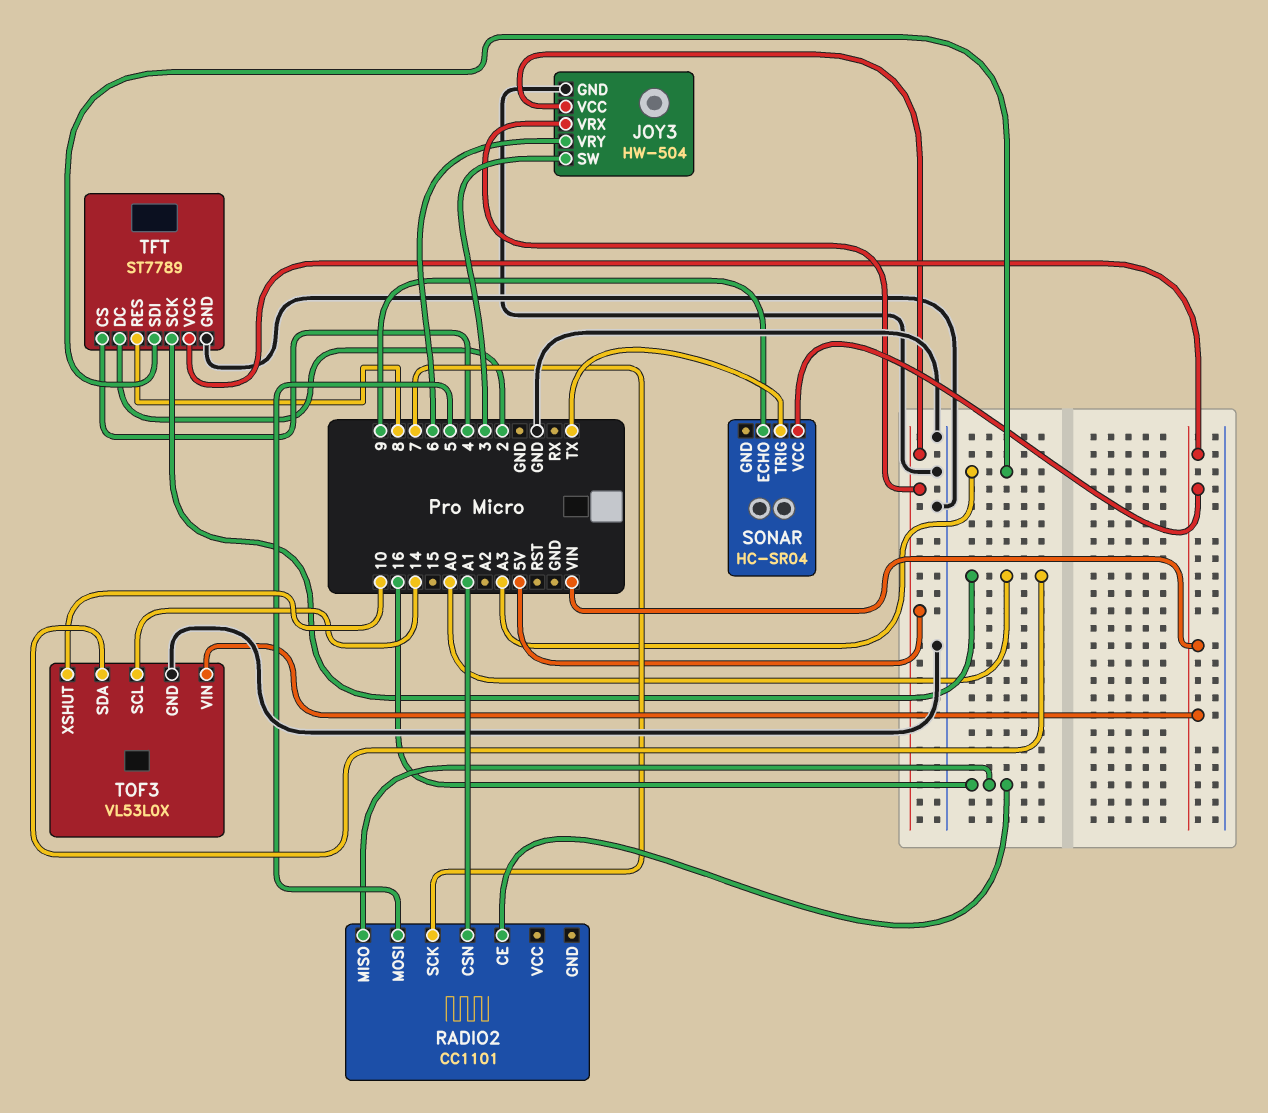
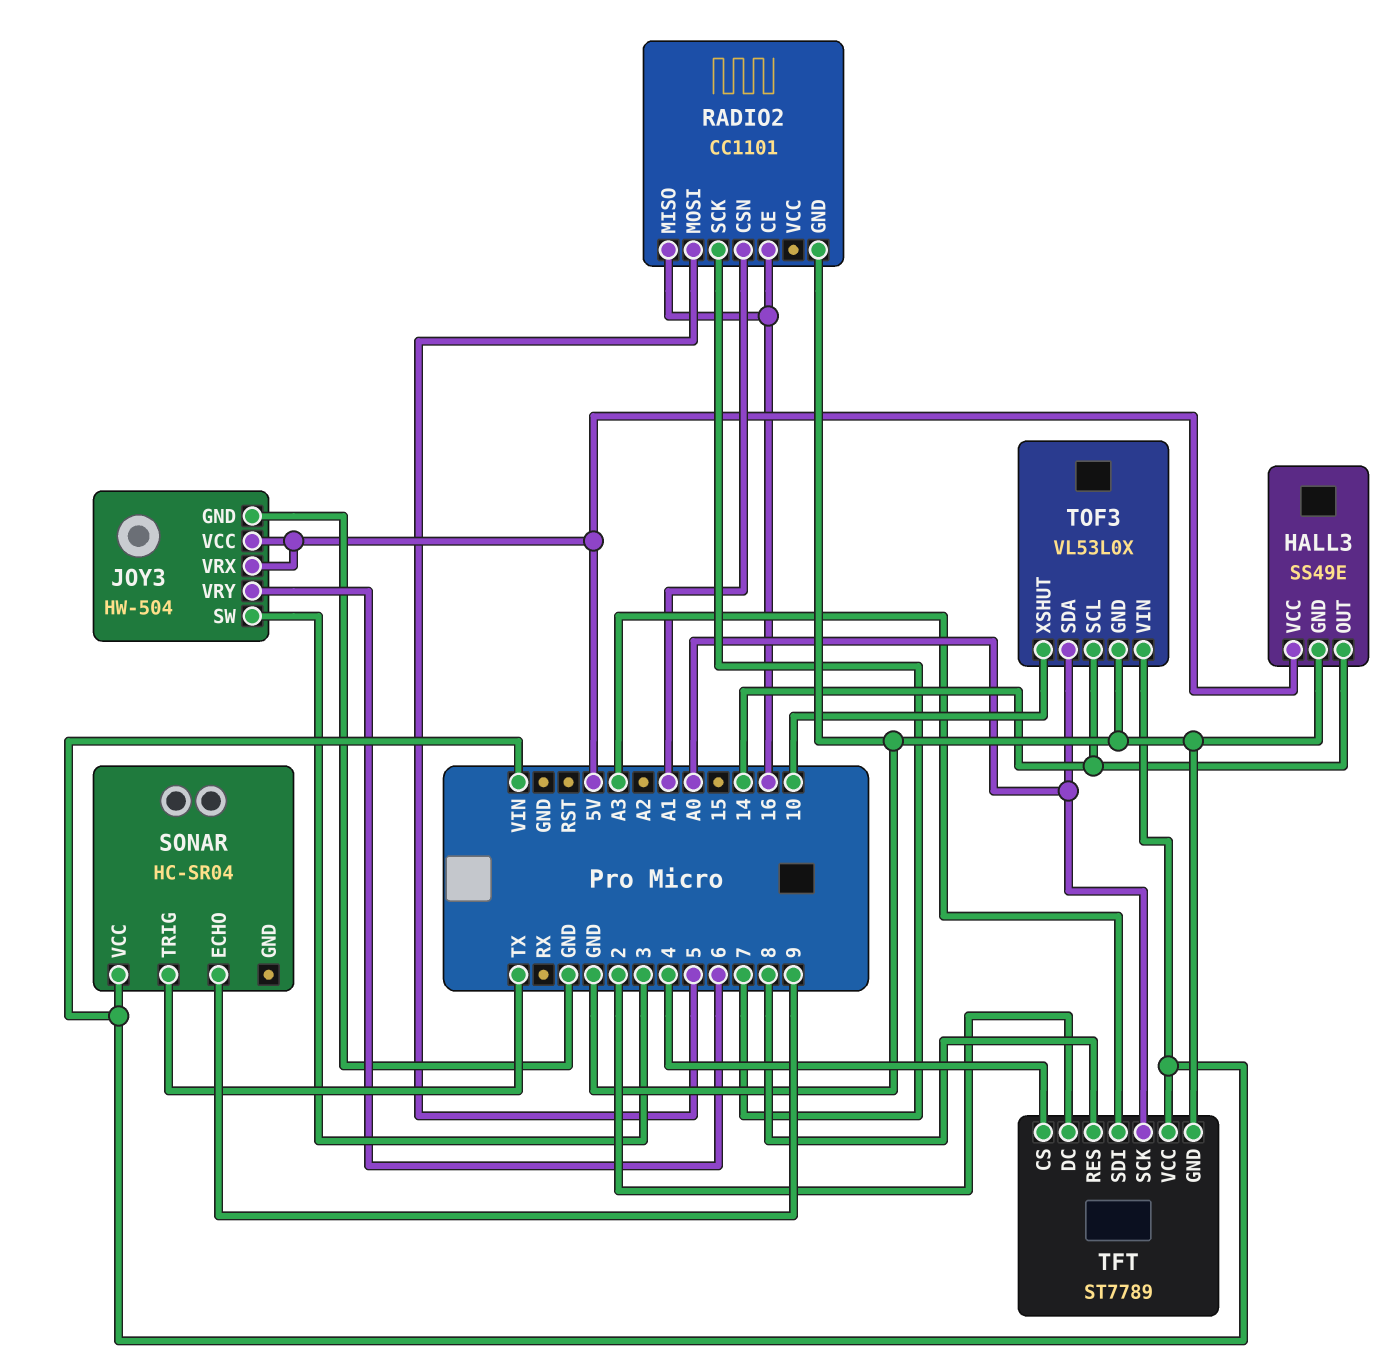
HALL3: none -> SS49E
HALL3 pin GND: none -> GND
HALL3 pin OUT: none -> 14
HALL3 pin VCC: none -> 5V
RADIO2 pin GND: none -> GND

